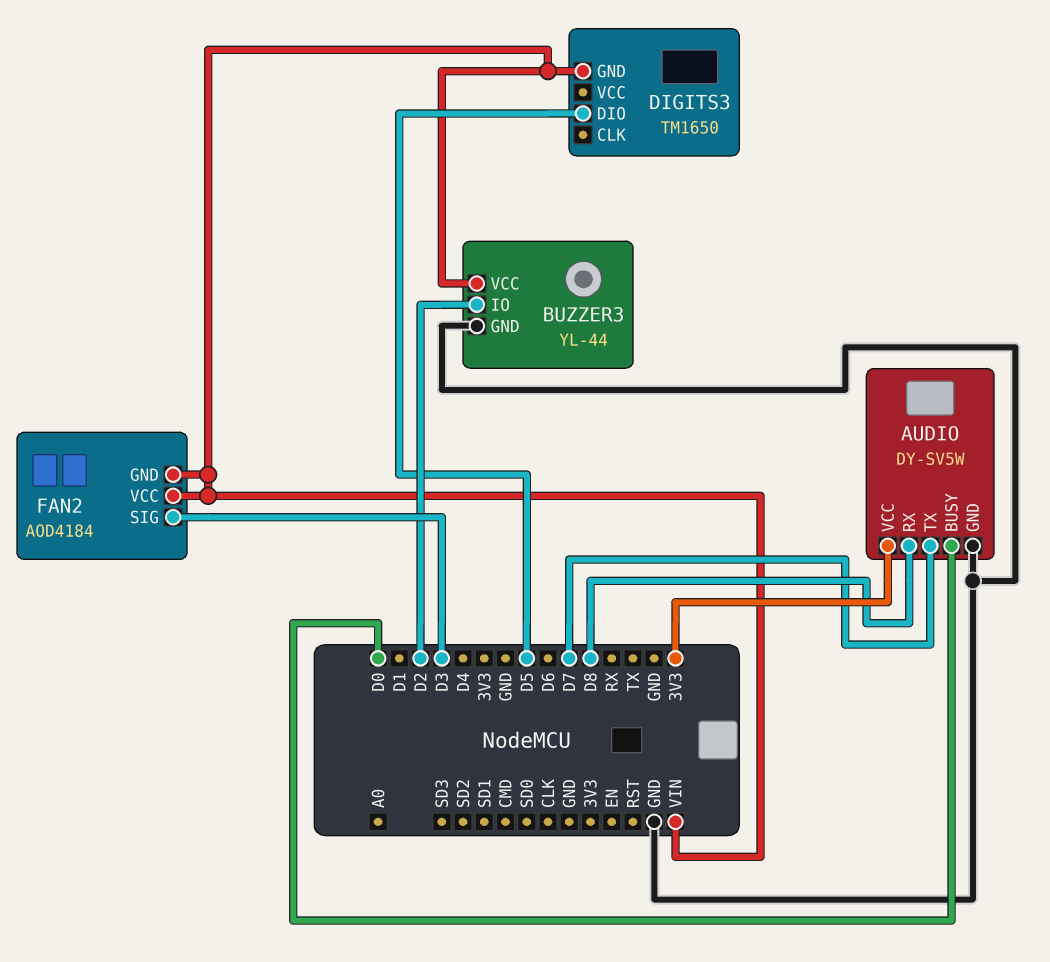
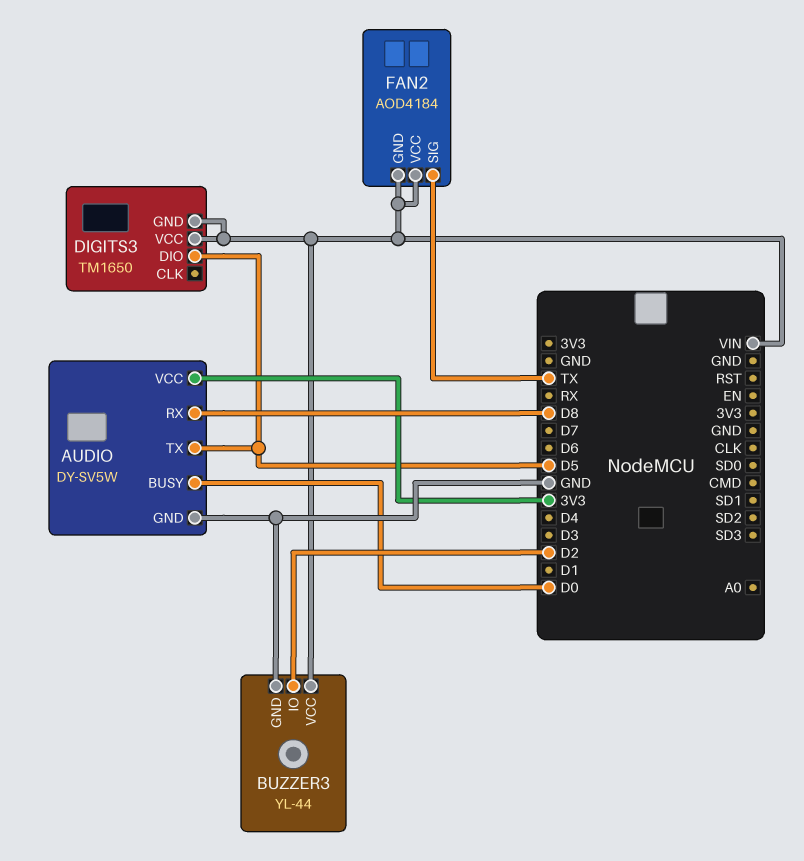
AUDIO pin TX: D7 -> D5
DIGITS3 pin VCC: none -> VIN
FAN2 pin SIG: D3 -> TX

